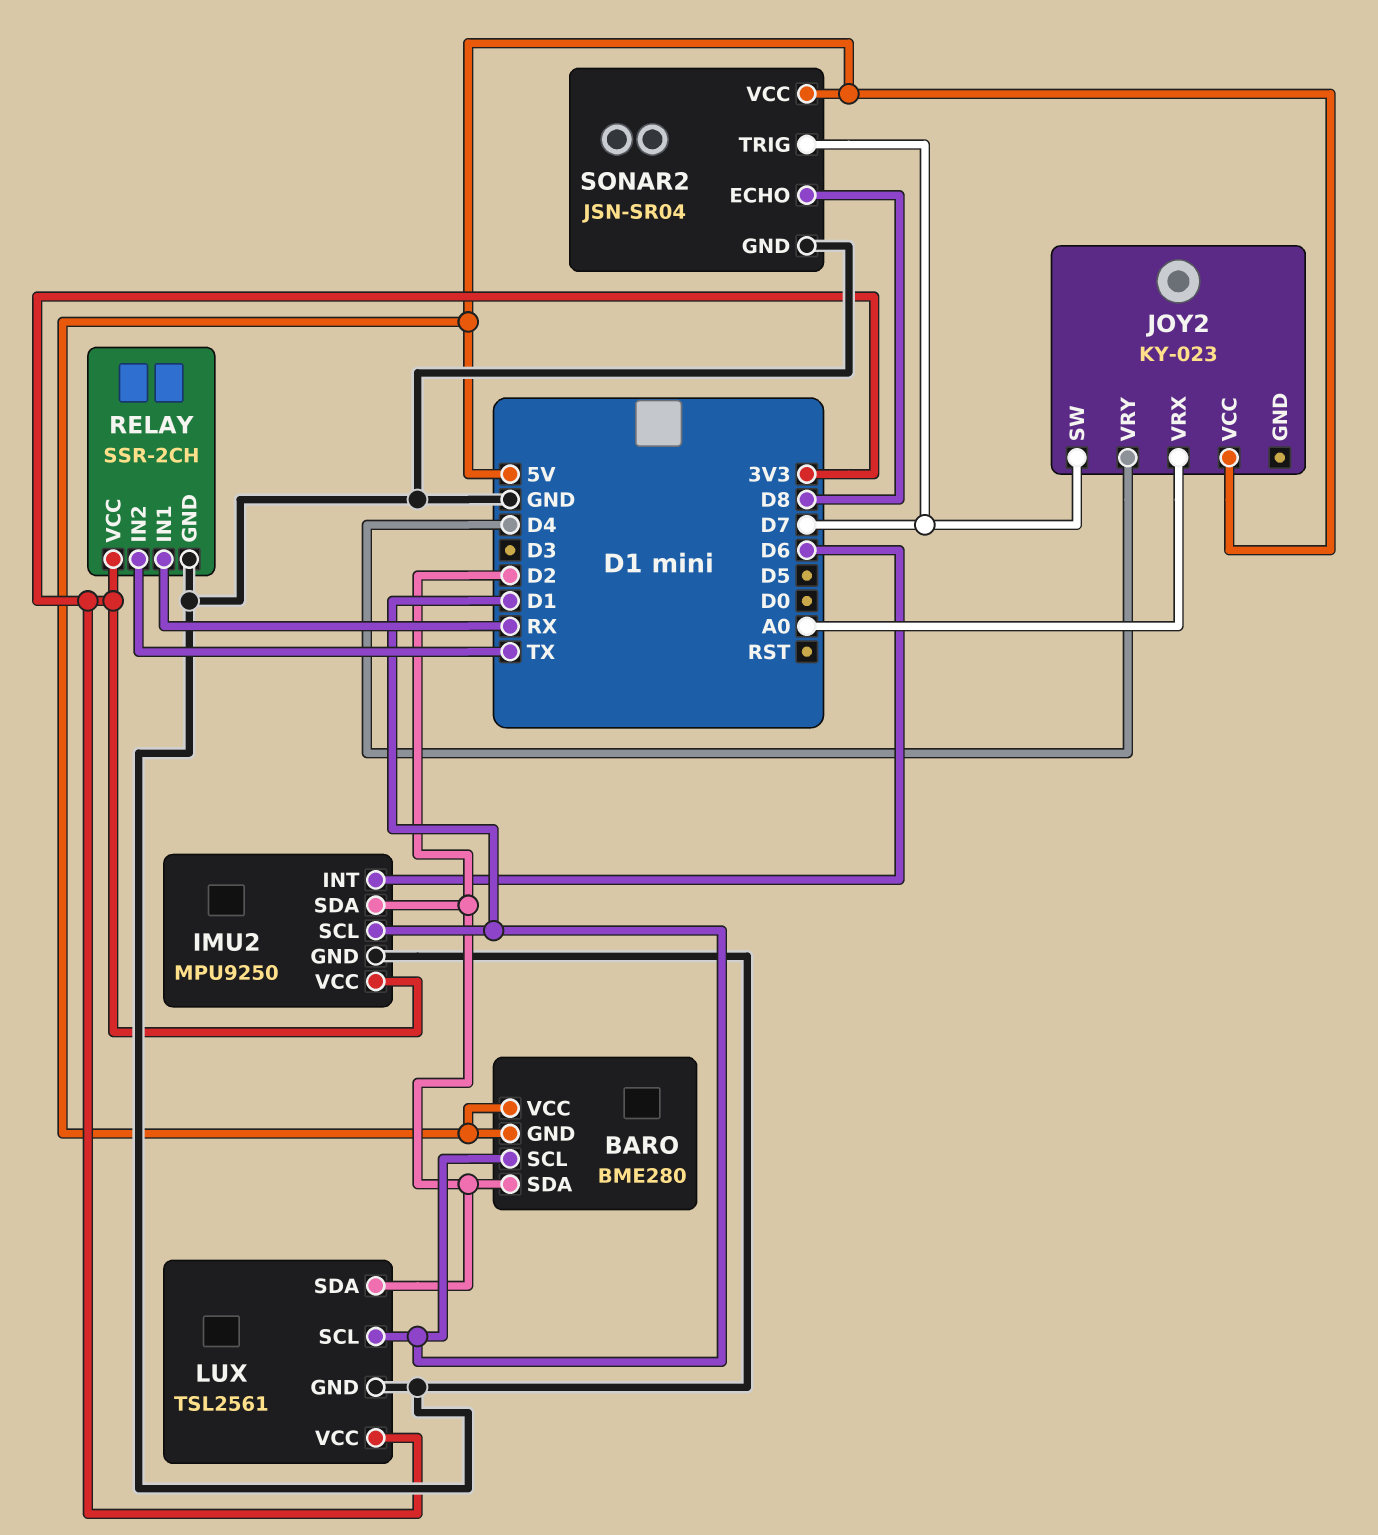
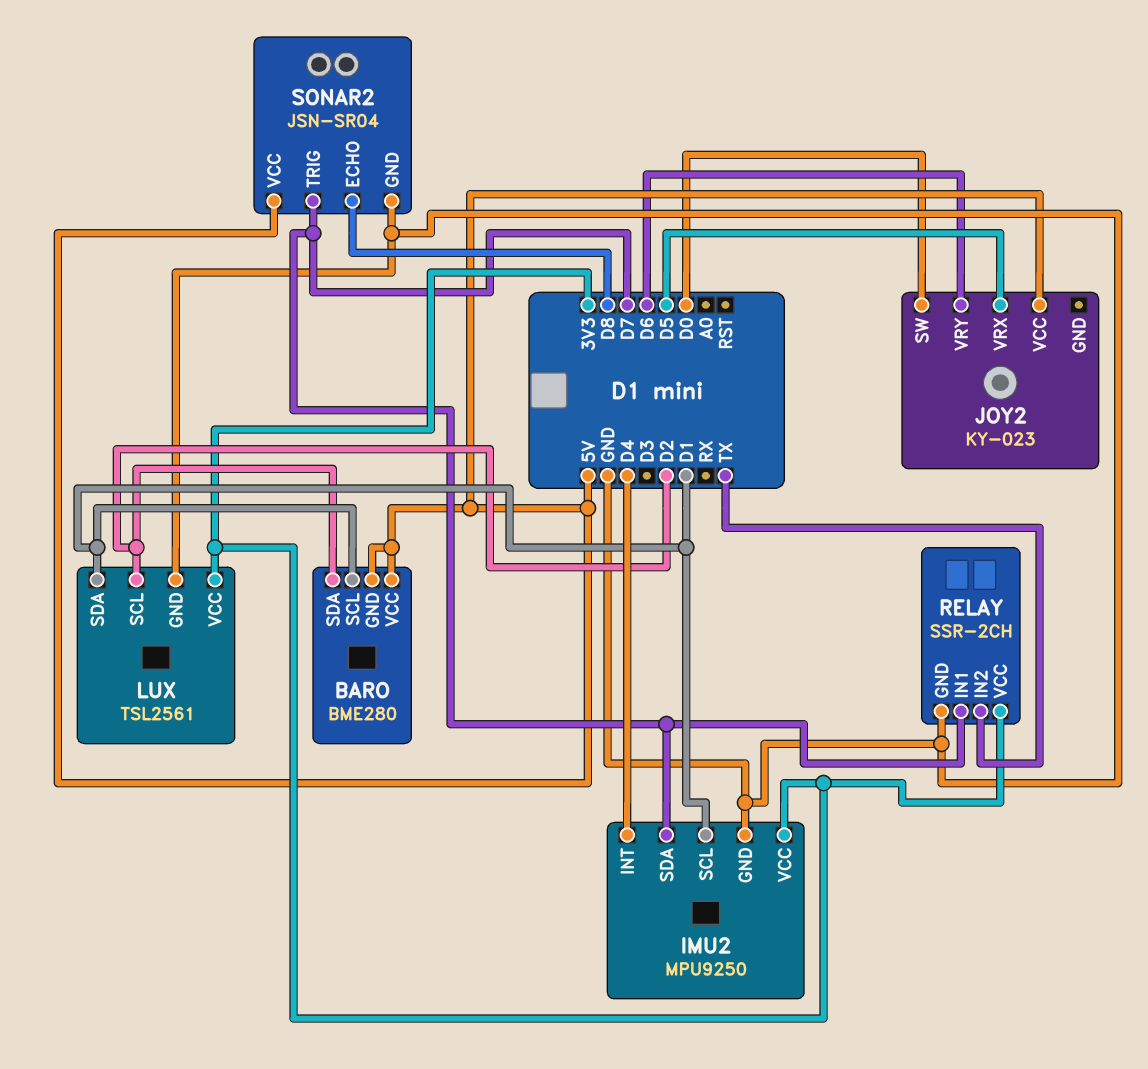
IMU2 pin INT: D6 -> D4
IMU2 pin SDA: D2 -> D7
JOY2 pin SW: D7 -> D0
JOY2 pin VRX: A0 -> D5
JOY2 pin VRY: D4 -> D6
LUX pin SCL: D1 -> D2
LUX pin SDA: D2 -> D1
RELAY pin IN1: RX -> D7

